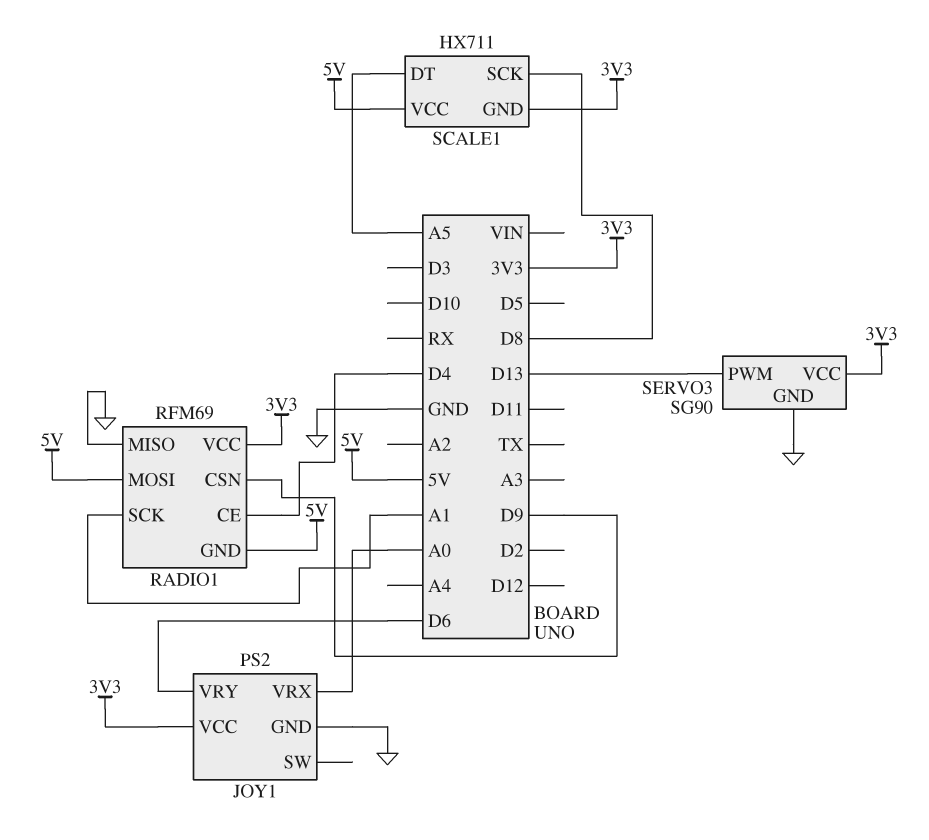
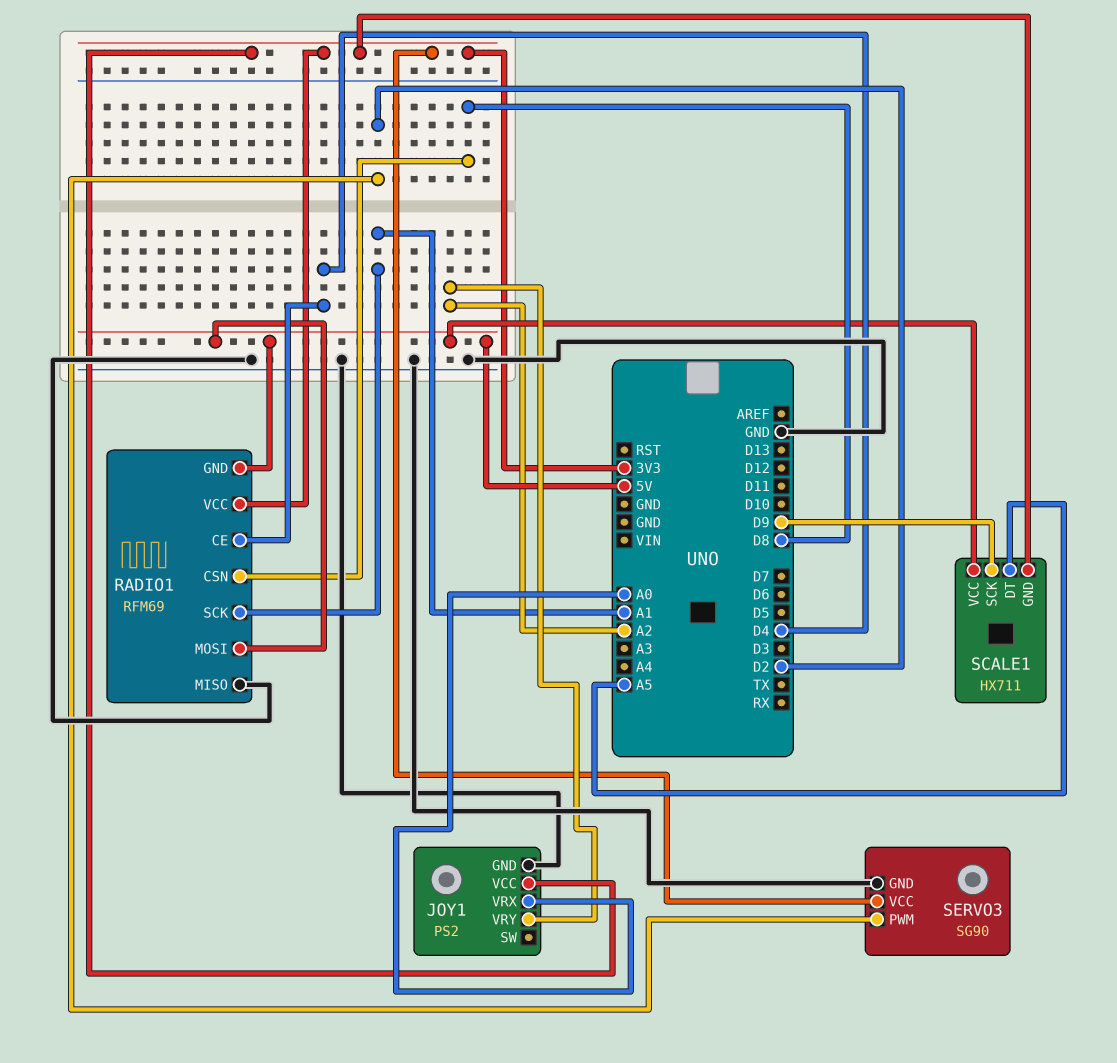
JOY1 pin VRY: D6 -> A2
RADIO1 pin CSN: D9 -> D8
SCALE1 pin SCK: D8 -> D9
SERVO3 pin PWM: D13 -> D2

